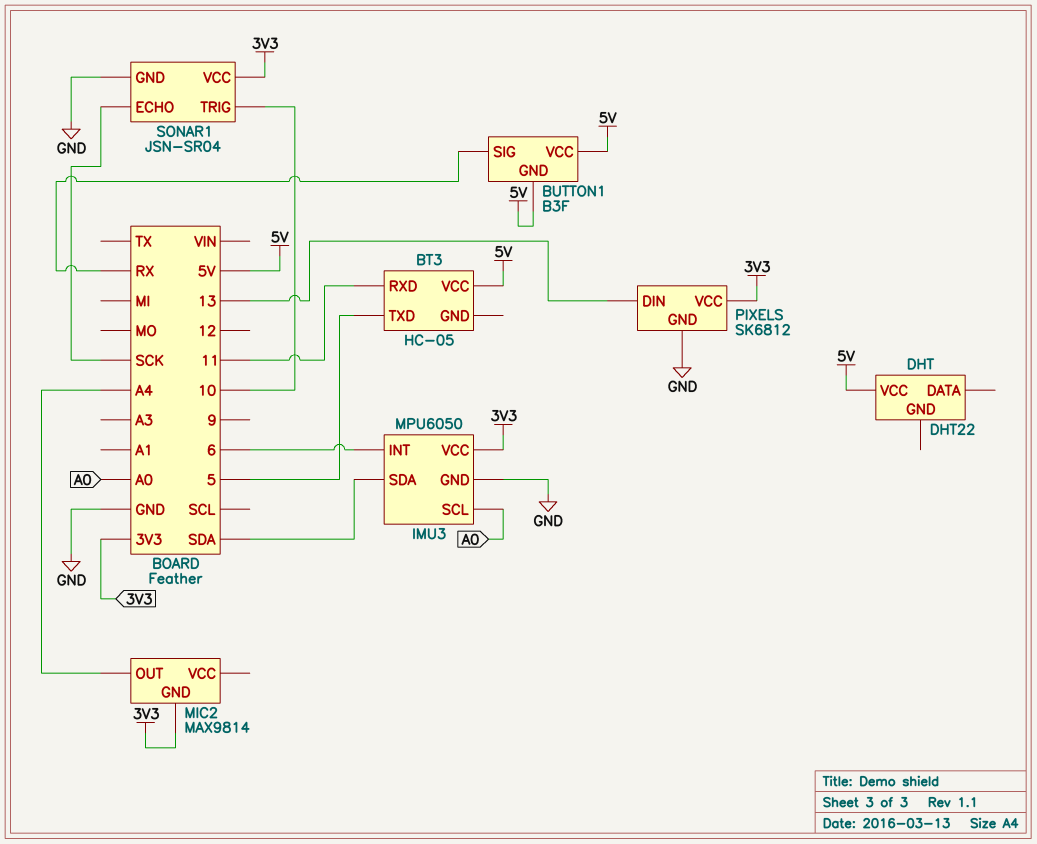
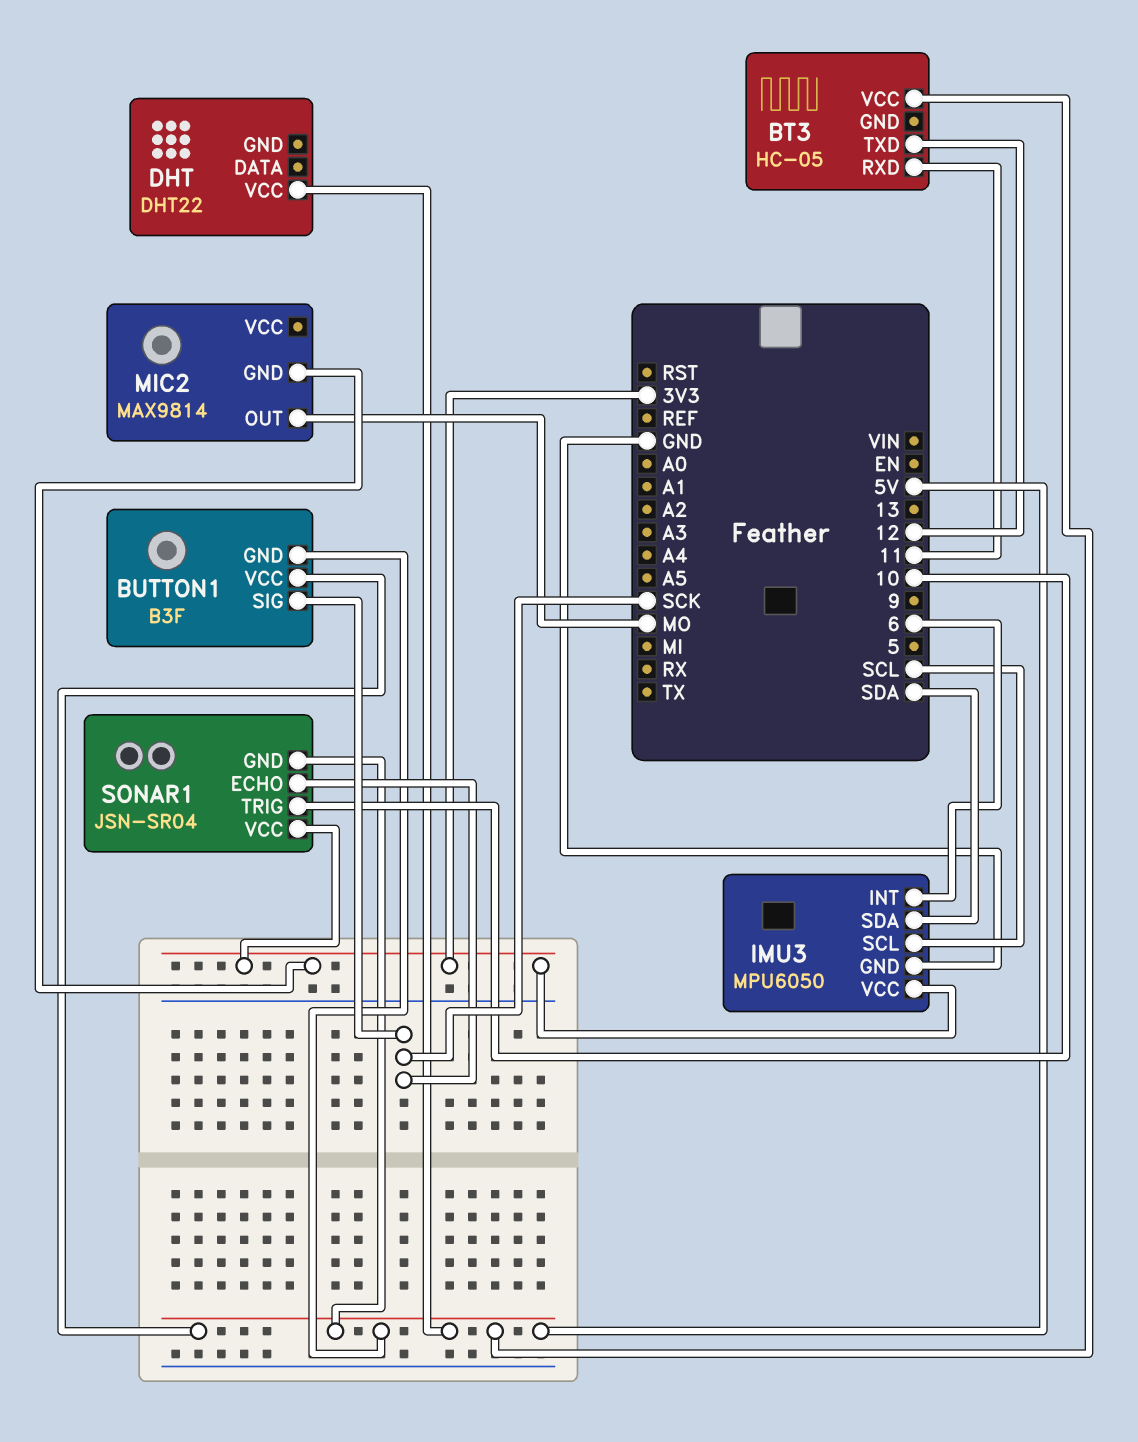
BT3 pin TXD: 5 -> 12
BUTTON1 pin SIG: RX -> SCK
IMU3 pin SCL: A0 -> SCL
MIC2 pin OUT: A4 -> MO
PIXELS: SK6812 -> none
PIXELS pin DIN: 13 -> none
PIXELS pin GND: GND -> none
PIXELS pin VCC: 3V3 -> none
SONAR1 pin GND: GND -> 5V

